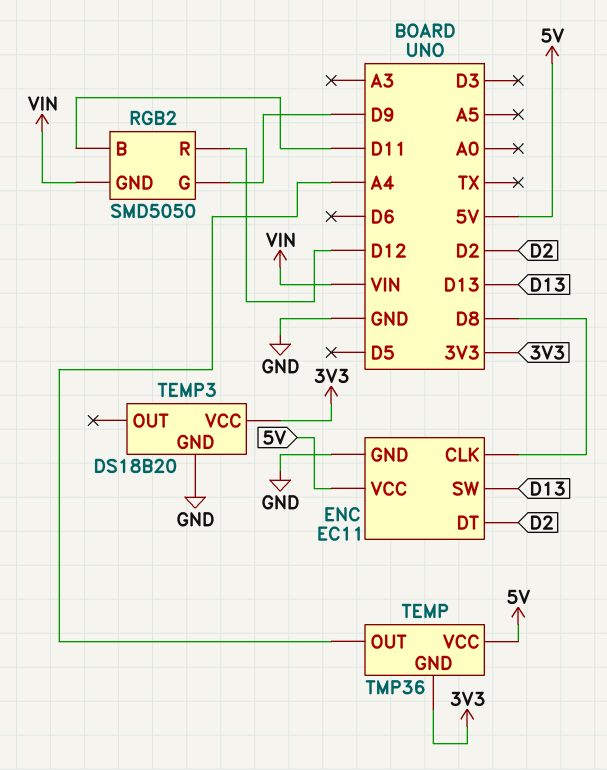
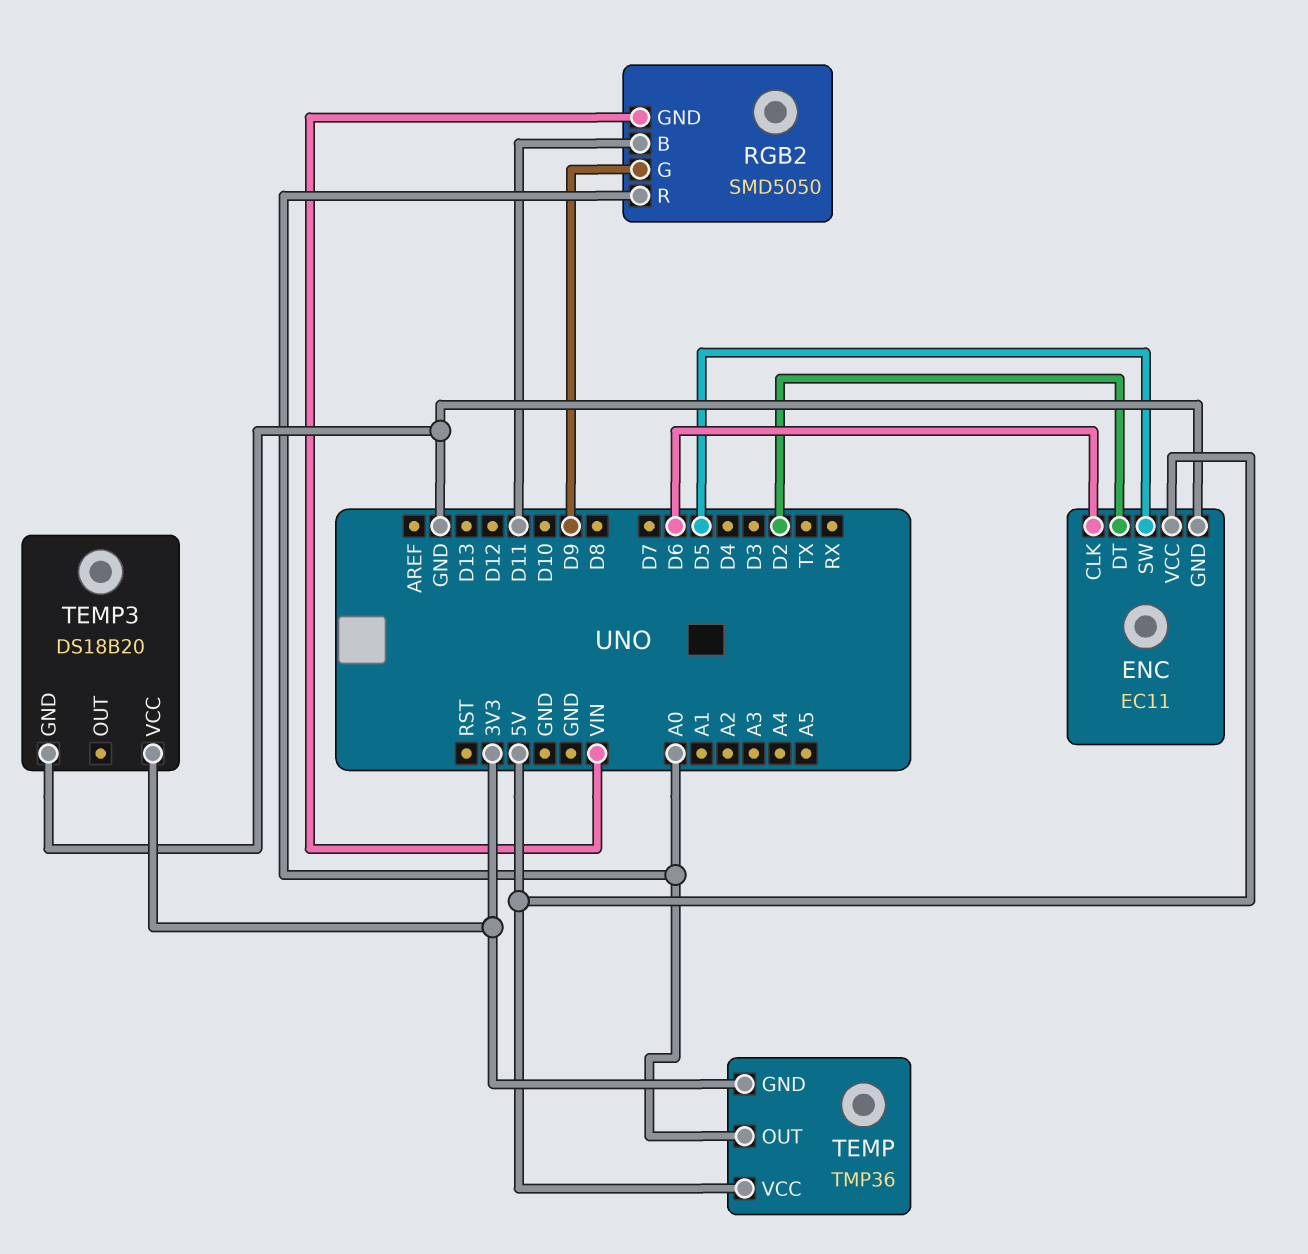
ENC pin CLK: D8 -> D6
ENC pin SW: D13 -> D5
RGB2 pin R: D12 -> A0
TEMP pin OUT: A4 -> A0

